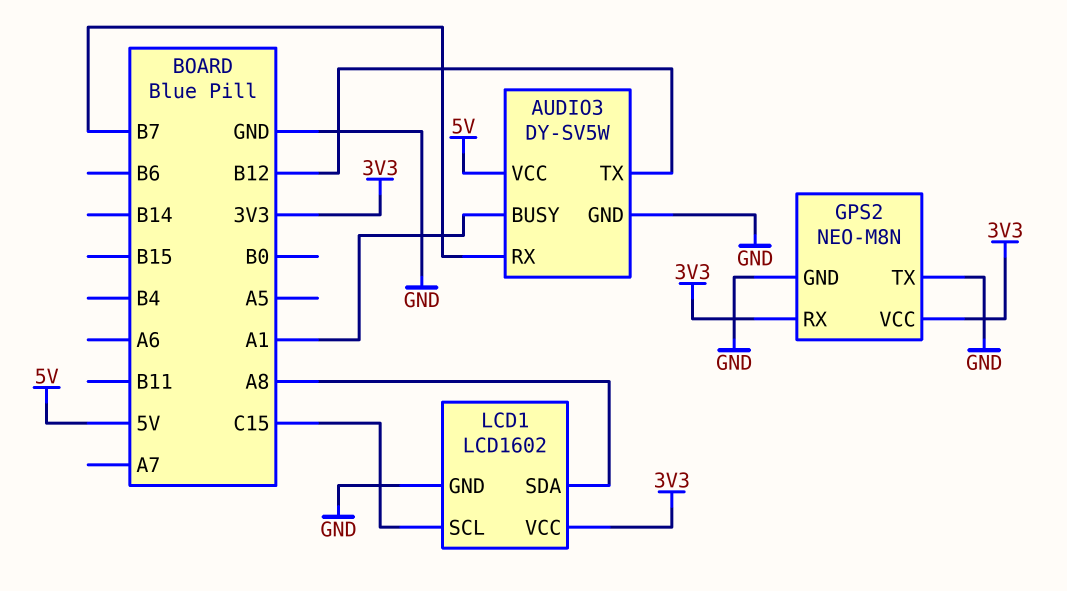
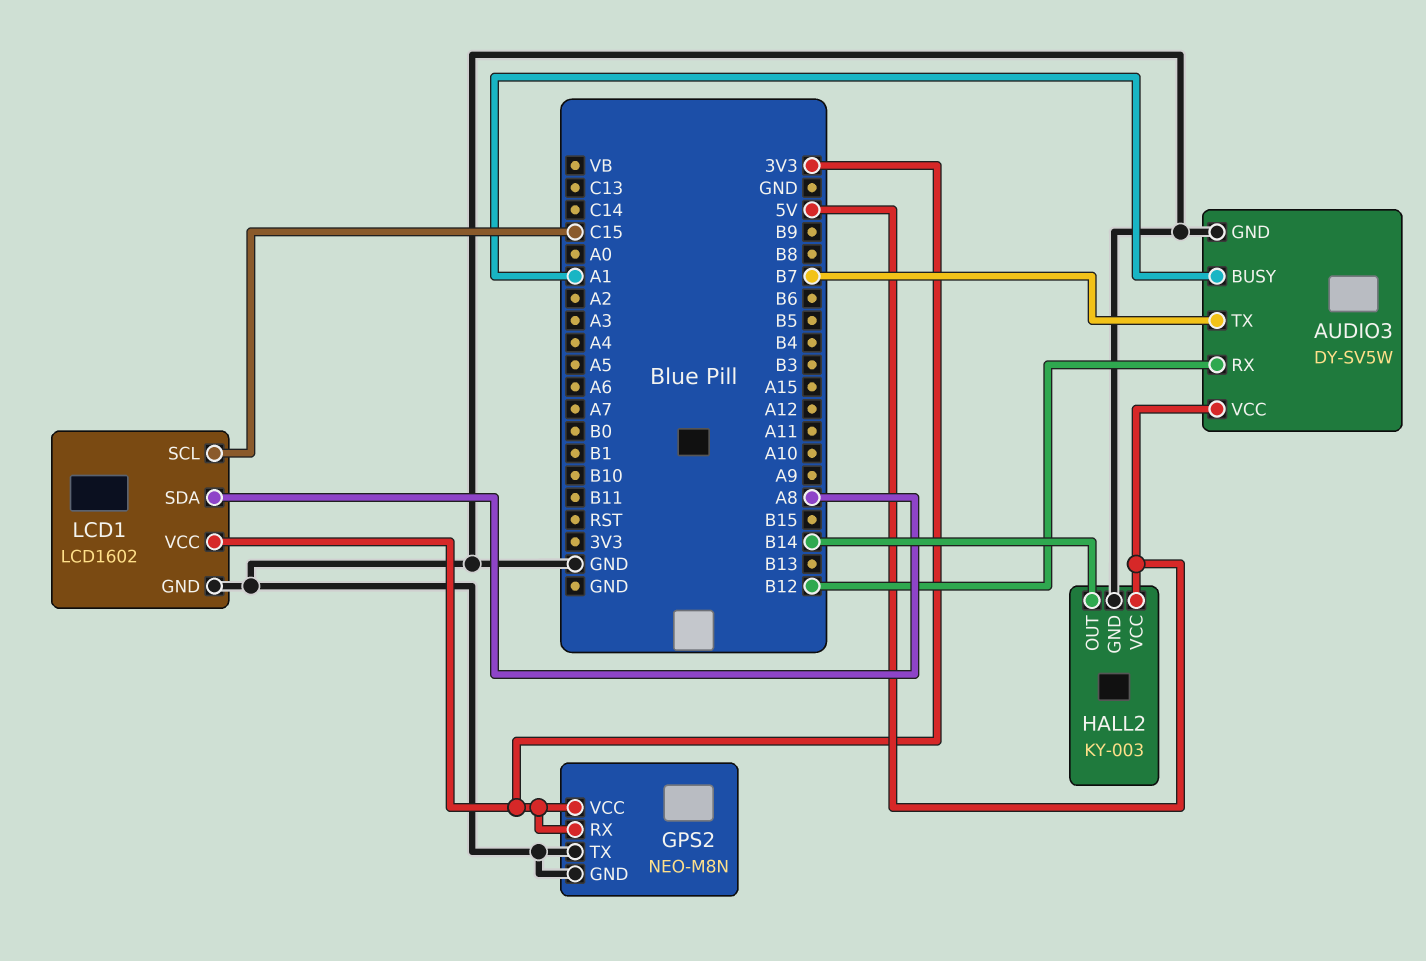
AUDIO3 pin RX: B7 -> B12
AUDIO3 pin TX: B12 -> B7
HALL2: none -> KY-003
HALL2 pin GND: none -> GND
HALL2 pin OUT: none -> B14
HALL2 pin VCC: none -> 5V

